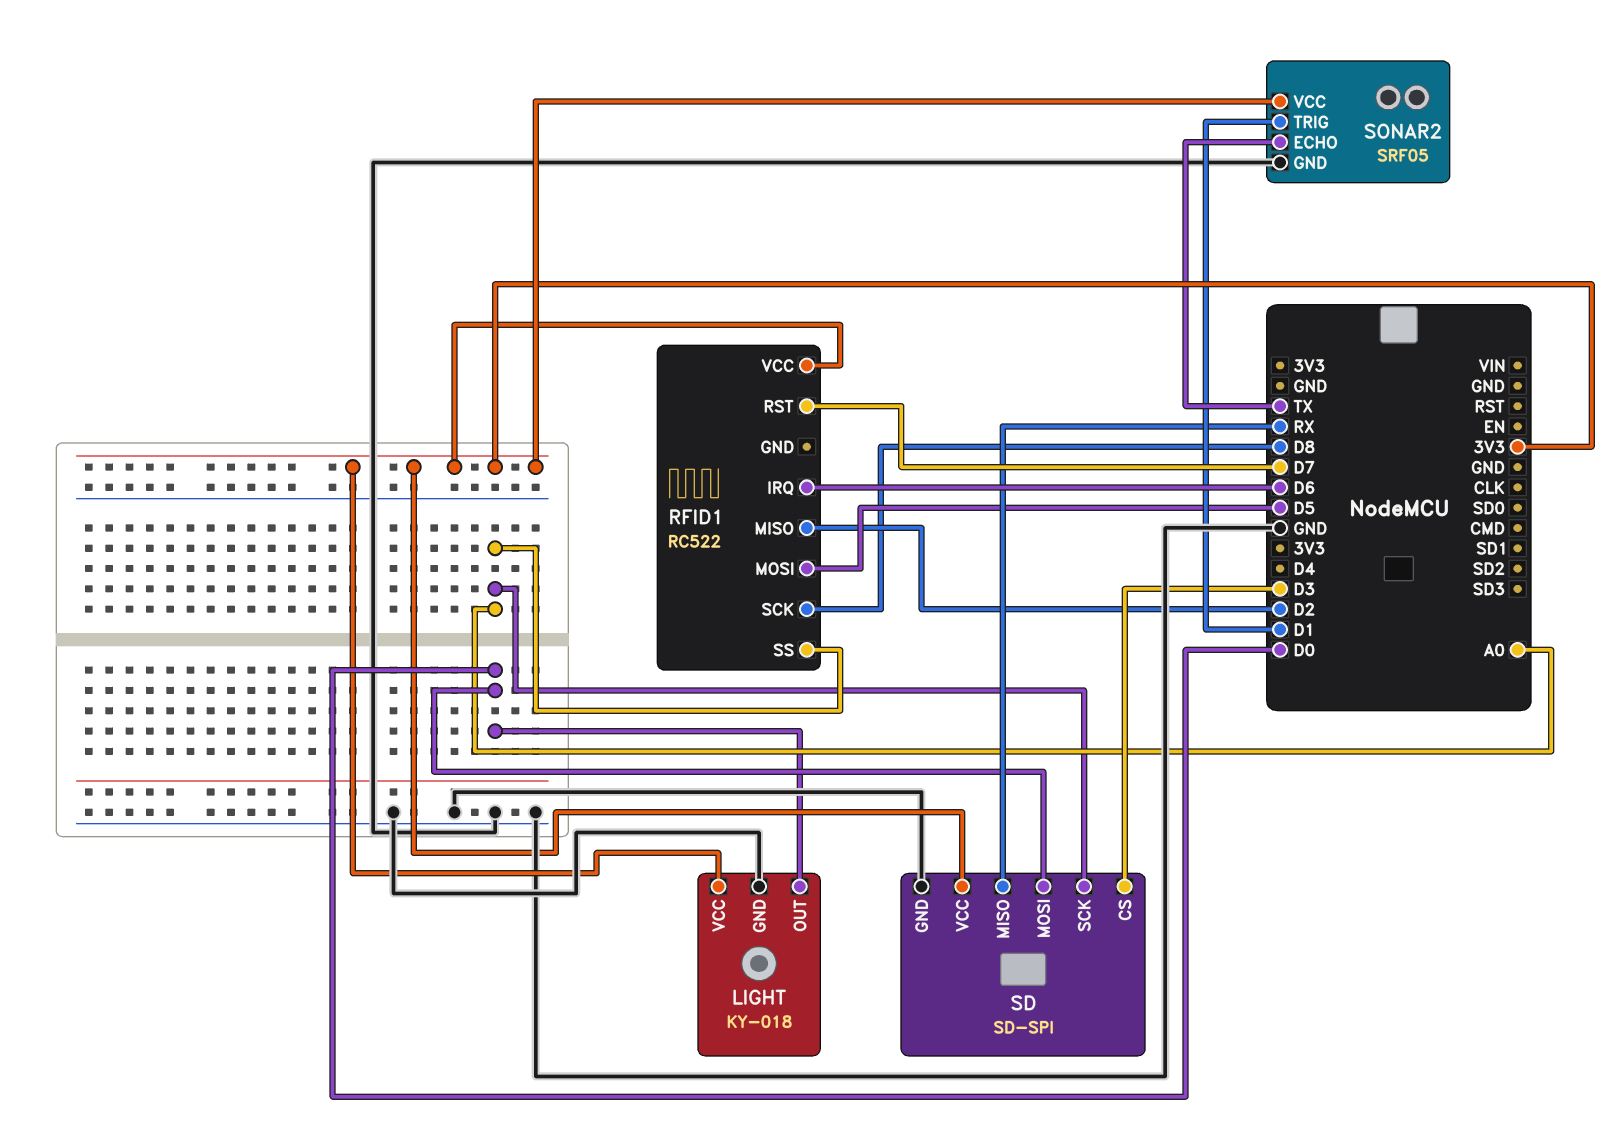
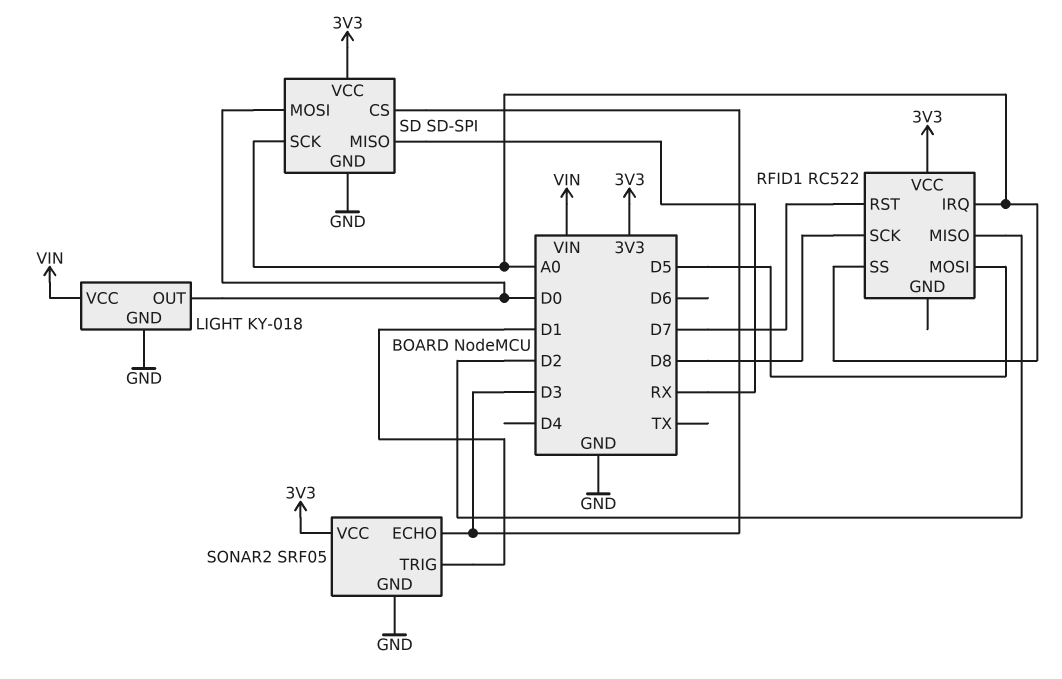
LIGHT pin VCC: 3V3 -> VIN
RFID1 pin IRQ: D6 -> A0
SONAR2 pin ECHO: TX -> D3

